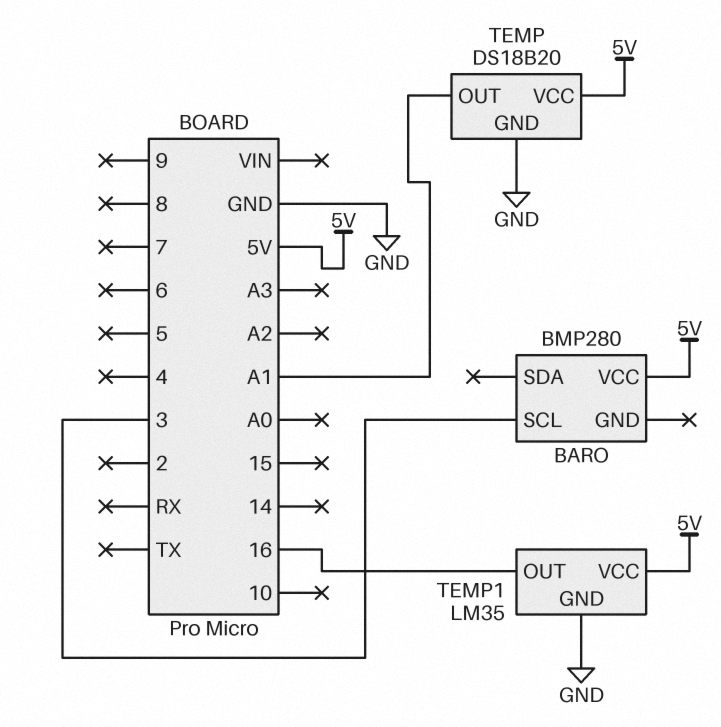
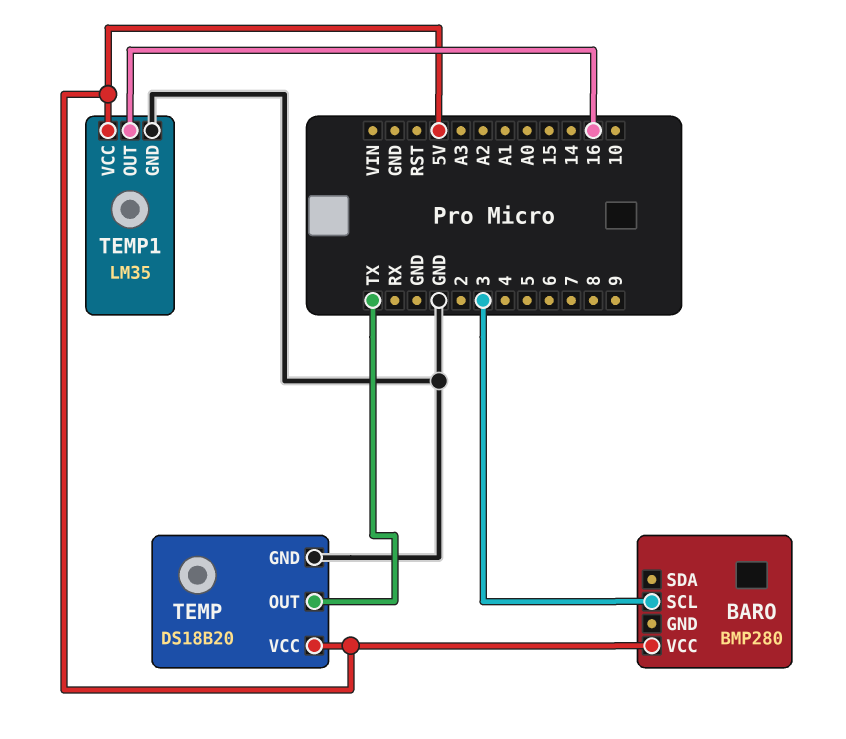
TEMP pin OUT: A1 -> TX

